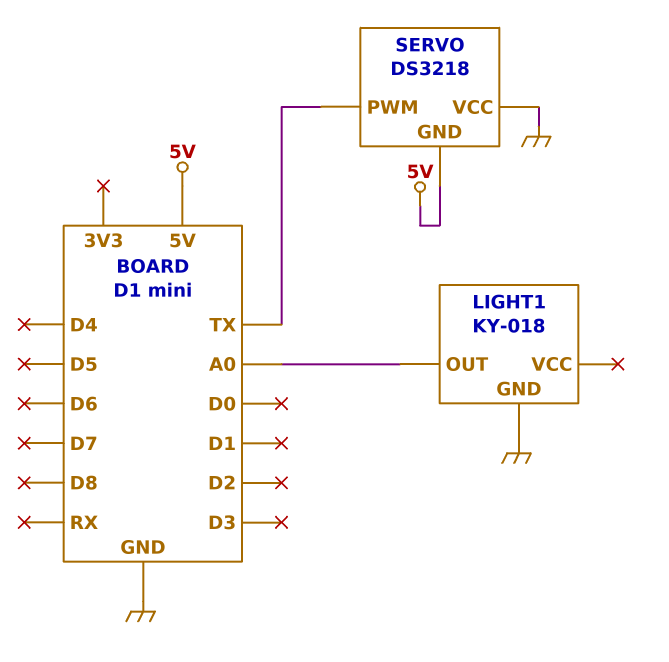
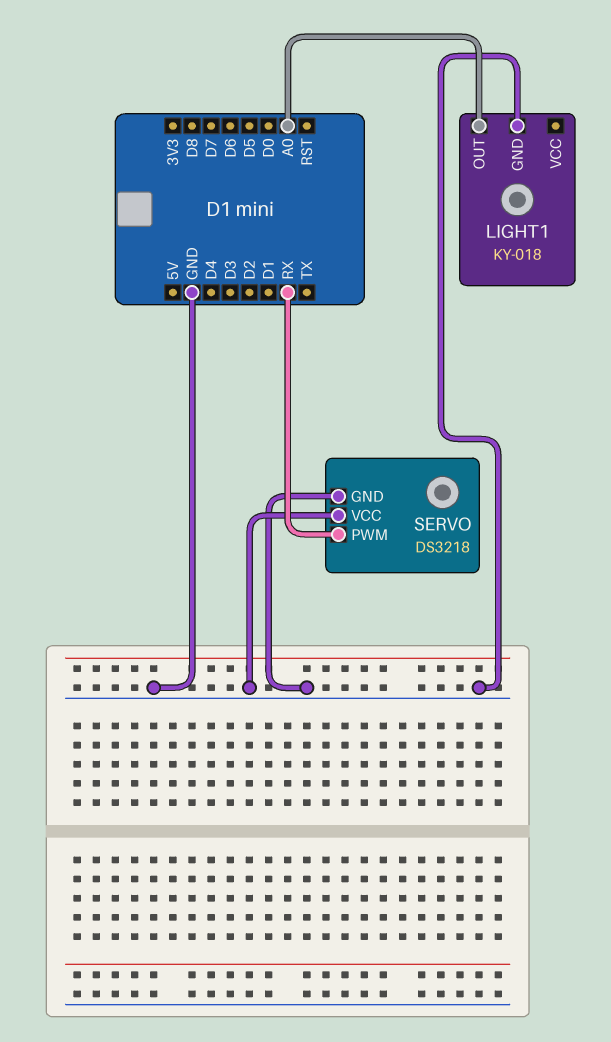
SERVO pin GND: 5V -> GND
SERVO pin PWM: TX -> RX

